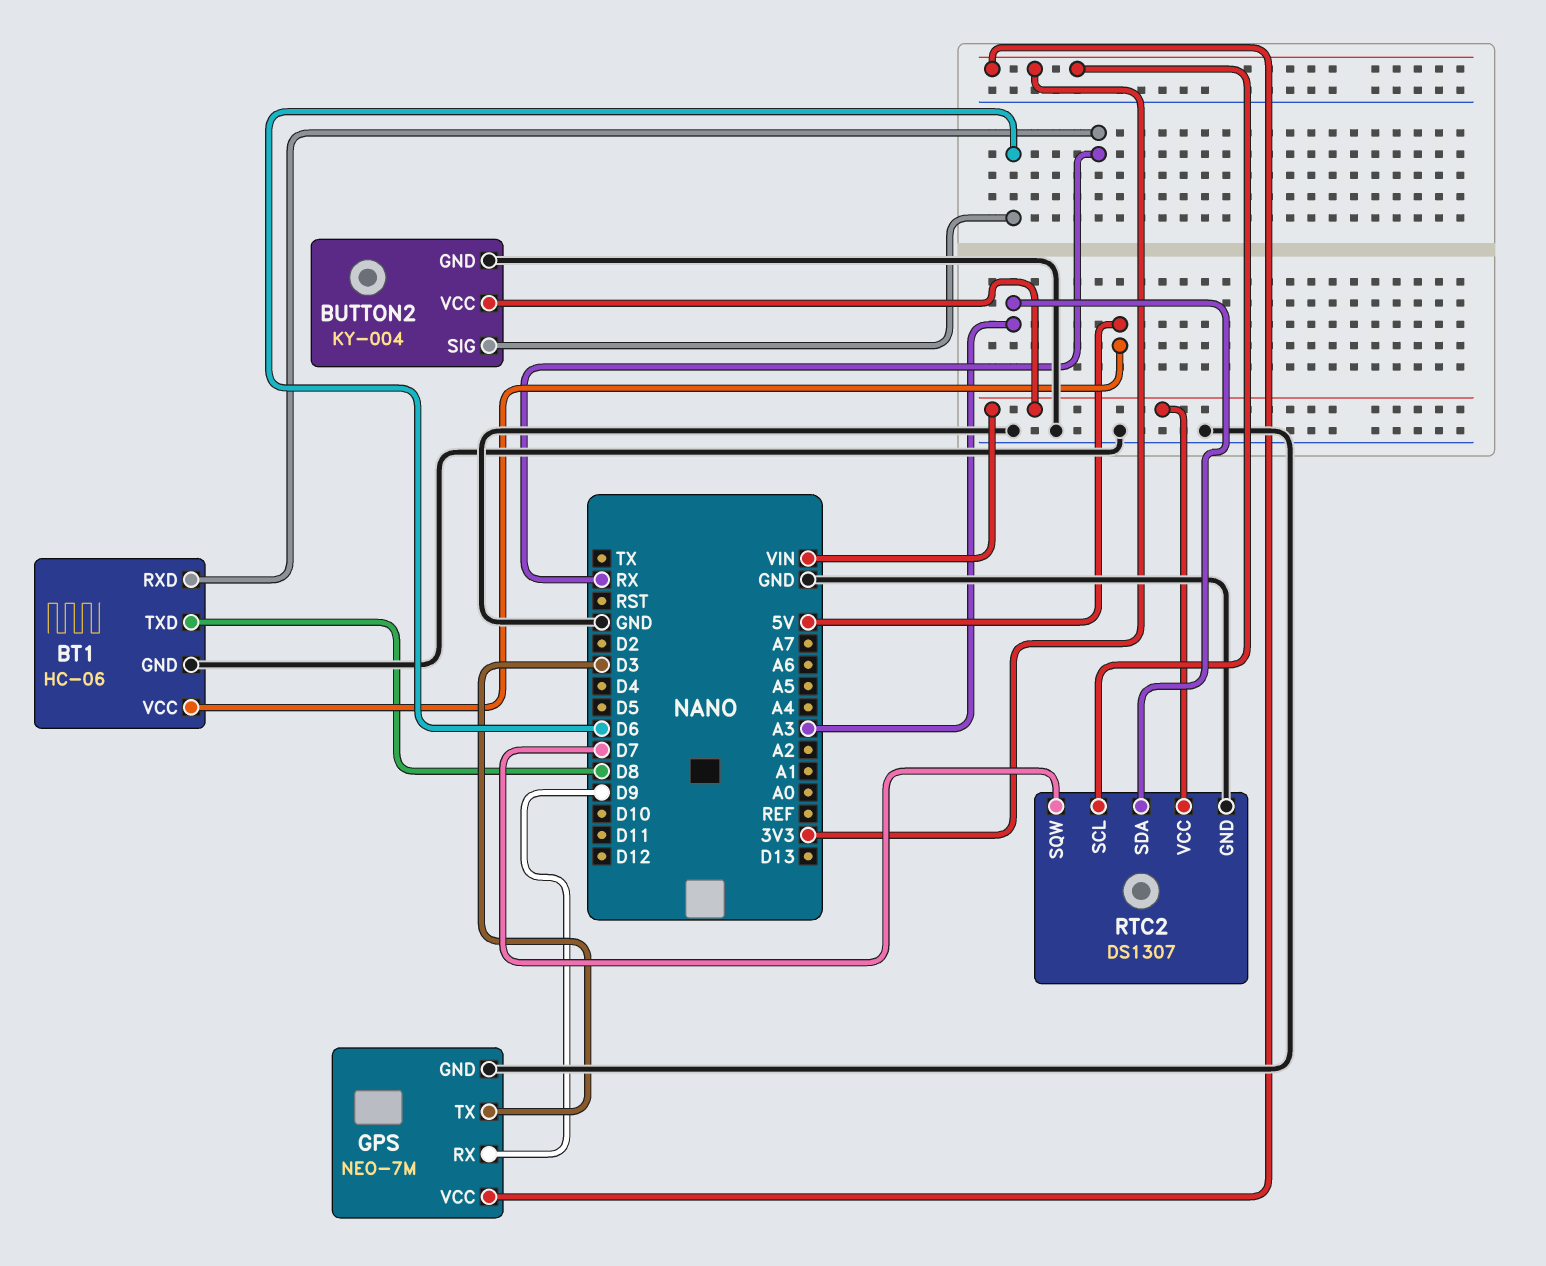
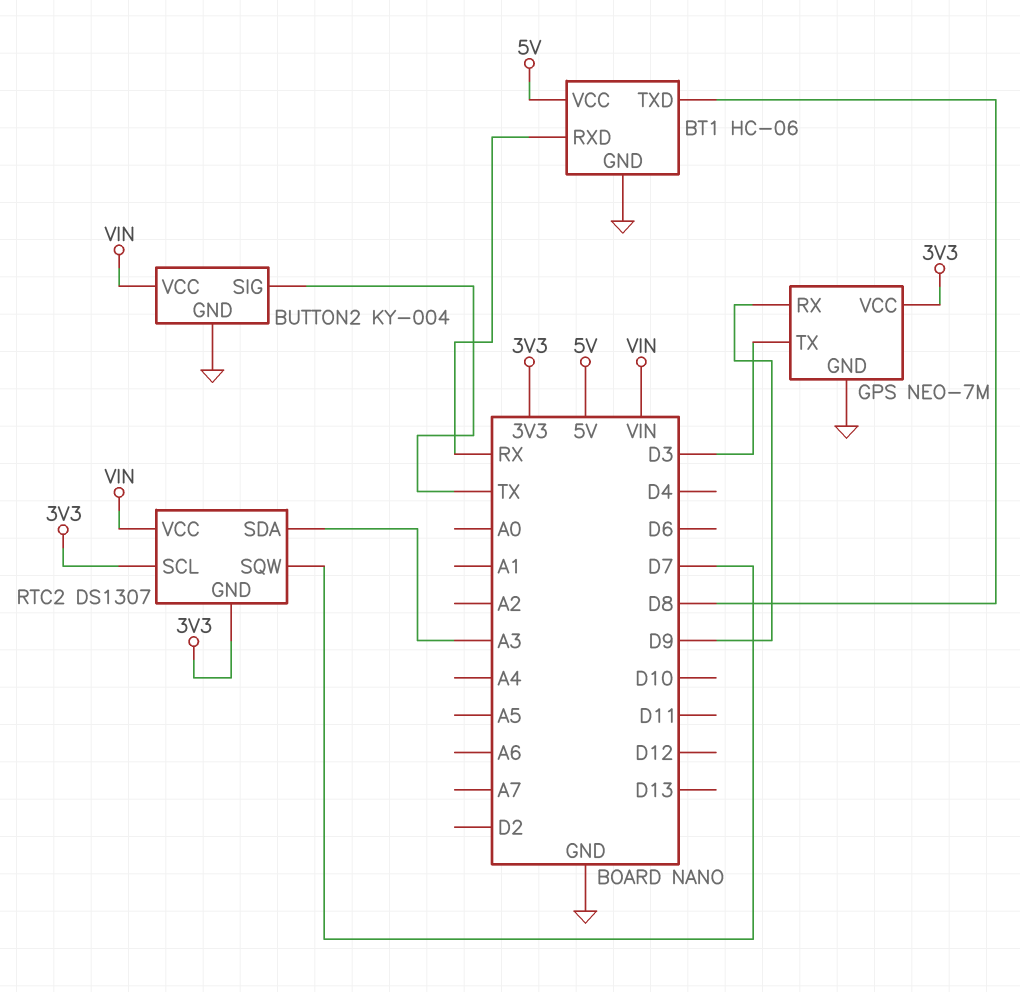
BUTTON2 pin SIG: D6 -> TX
RTC2 pin GND: GND -> 3V3

